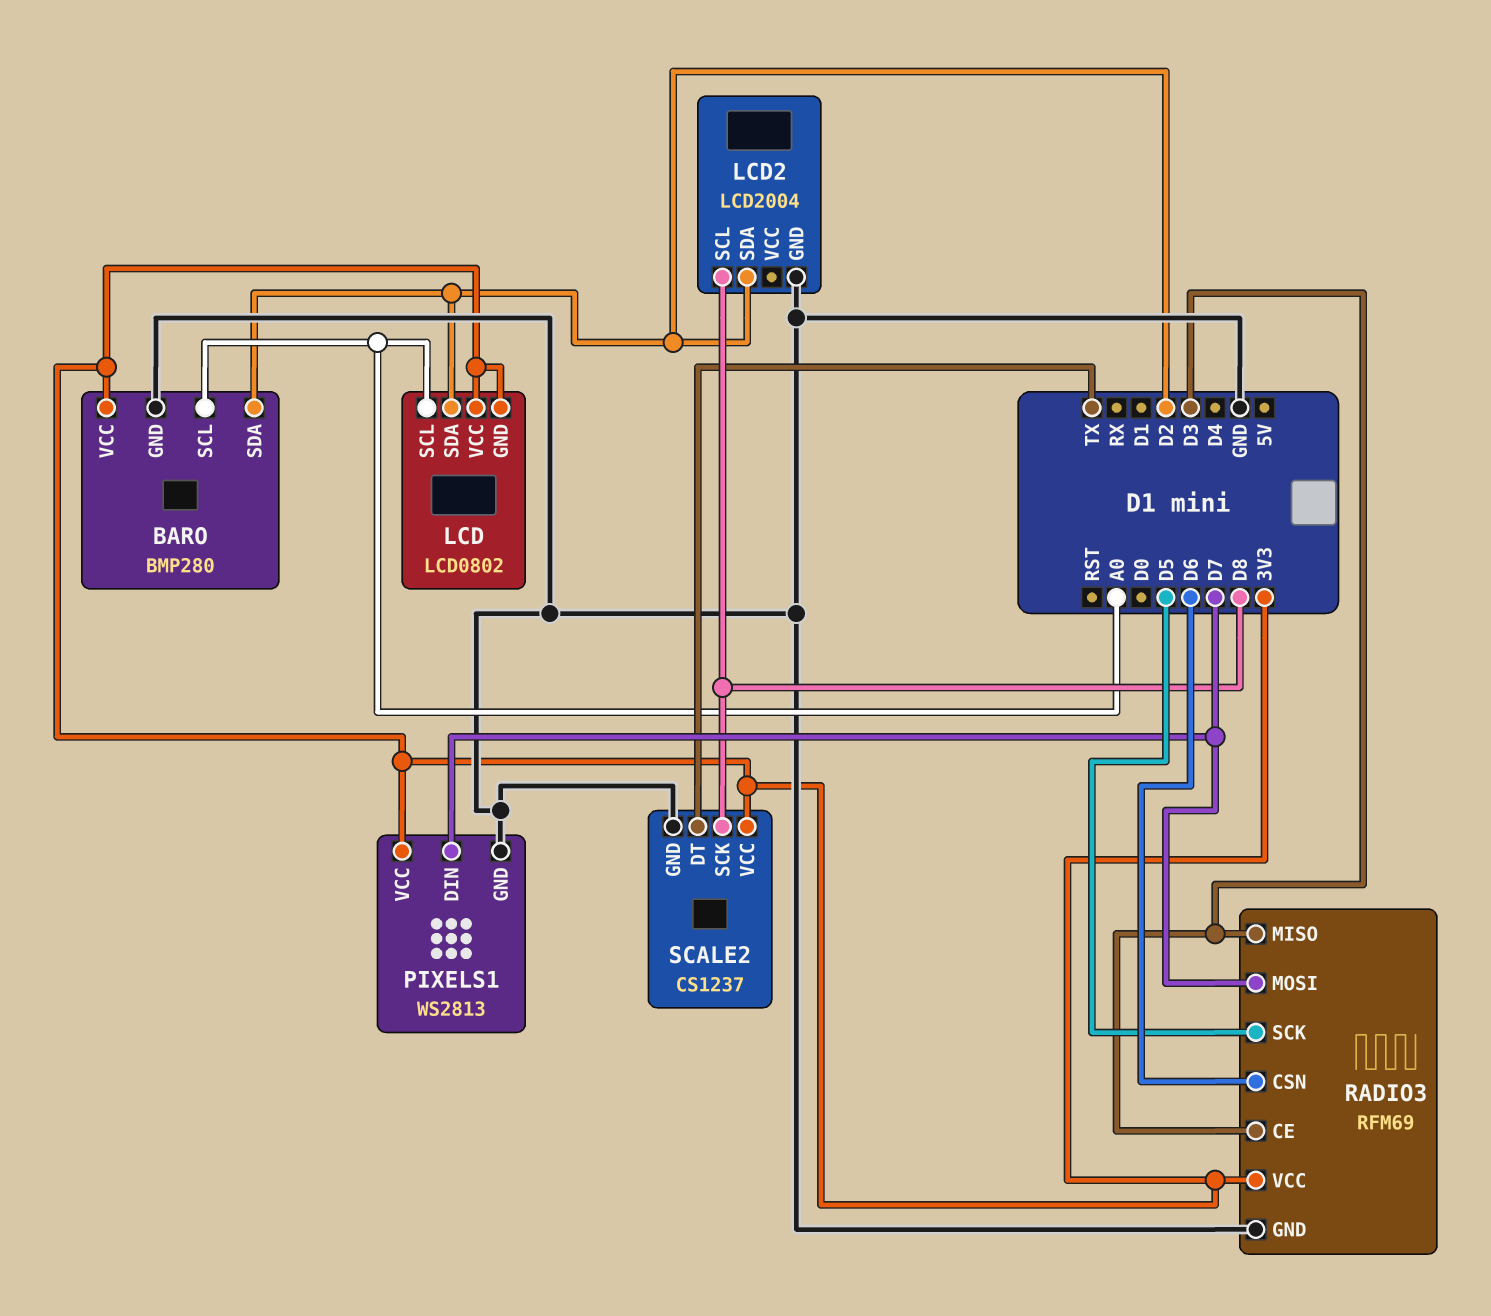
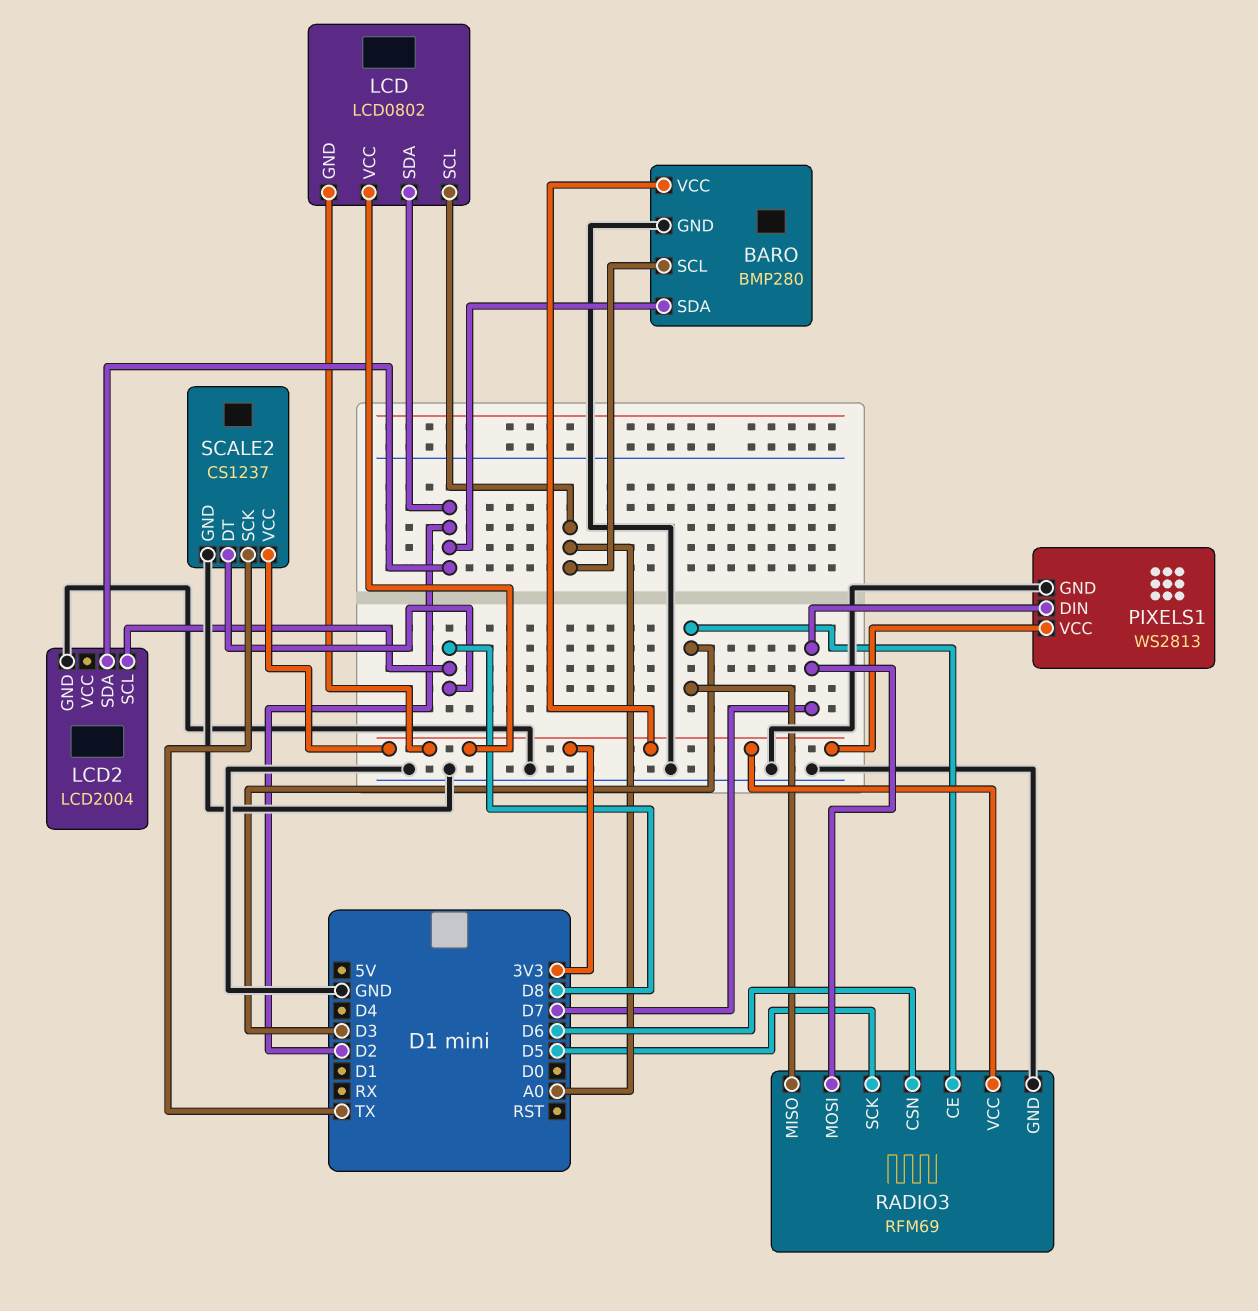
SCALE2 pin DT: TX -> D8
SCALE2 pin SCK: D8 -> TX

